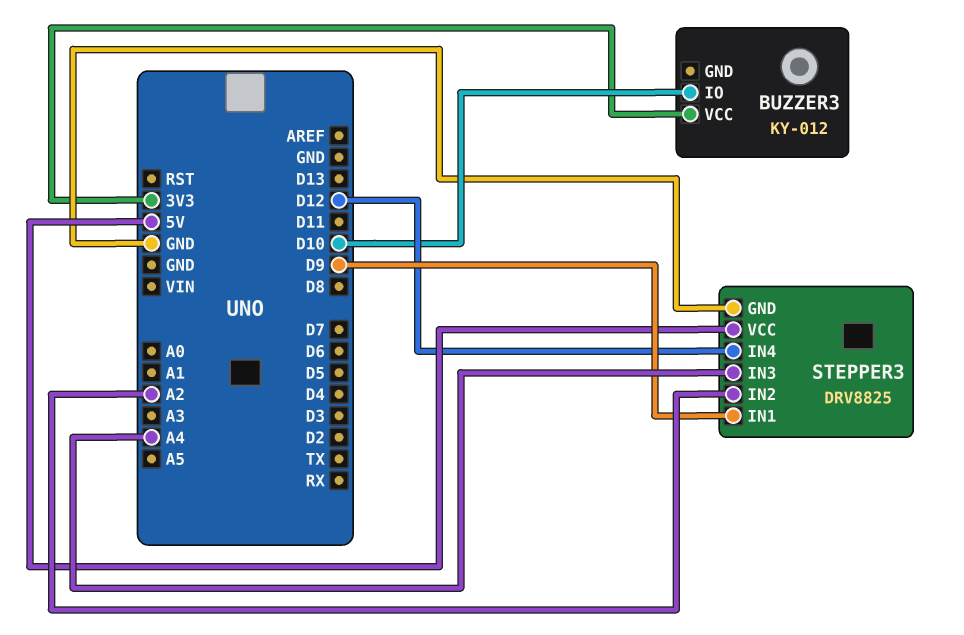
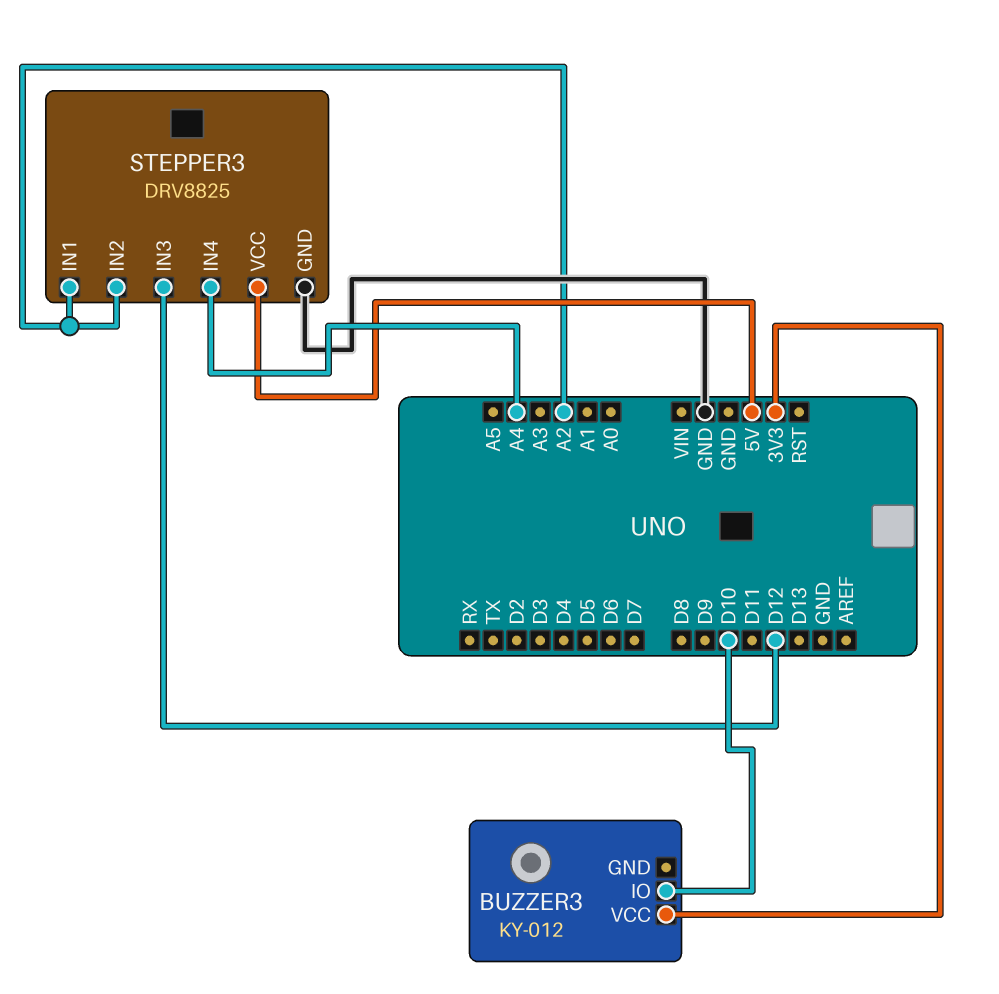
STEPPER3 pin IN1: D9 -> A2
STEPPER3 pin IN3: A4 -> D12
STEPPER3 pin IN4: D12 -> A4

